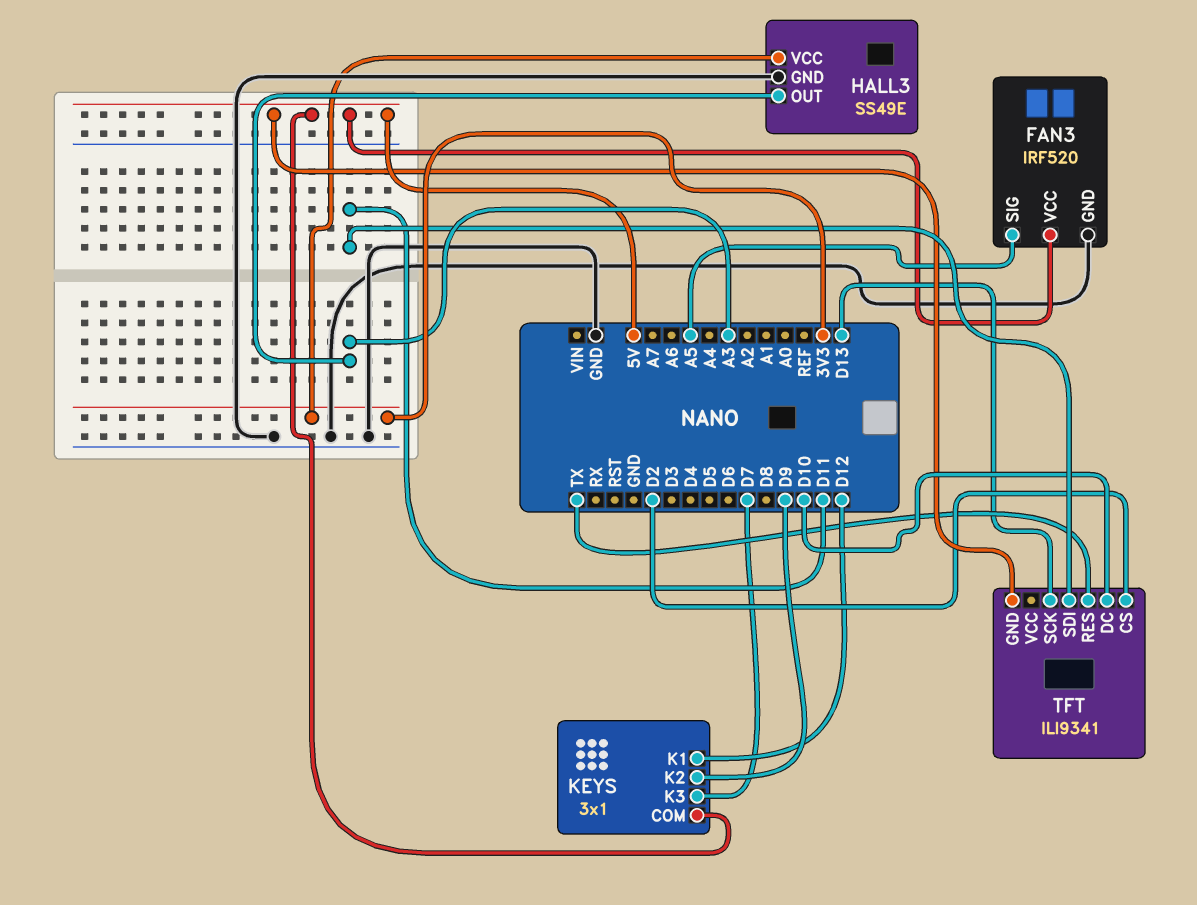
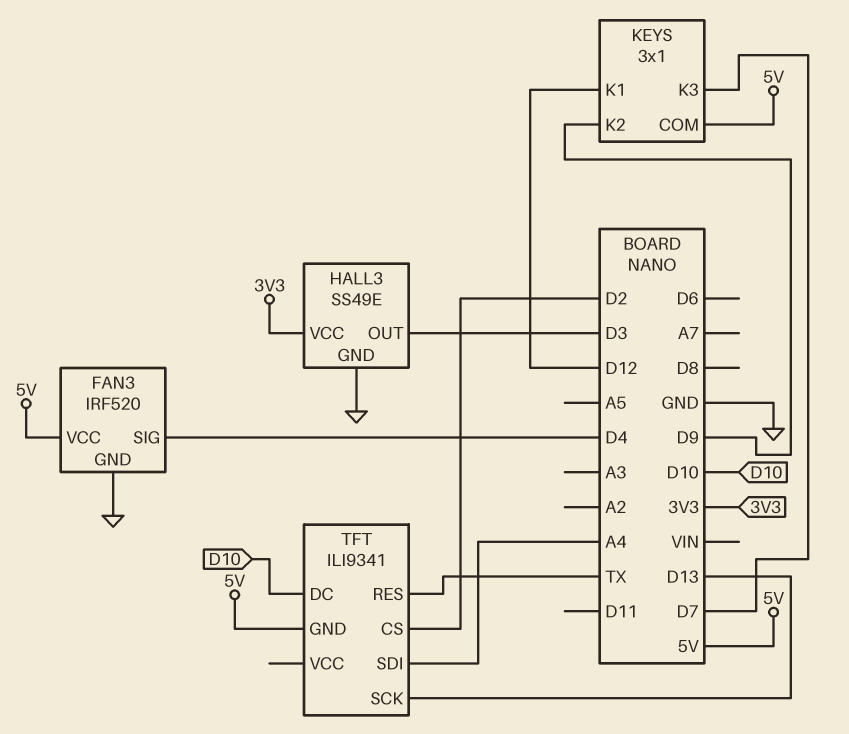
FAN3 pin SIG: A5 -> D4
HALL3 pin OUT: A3 -> D3
TFT pin SDI: D11 -> A4

